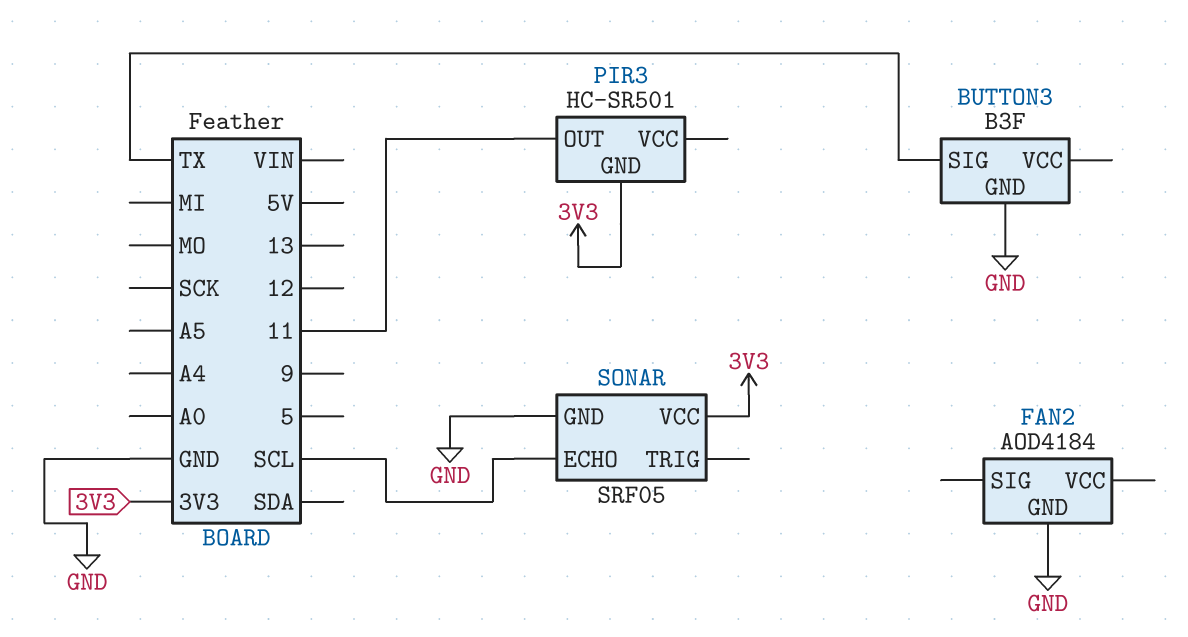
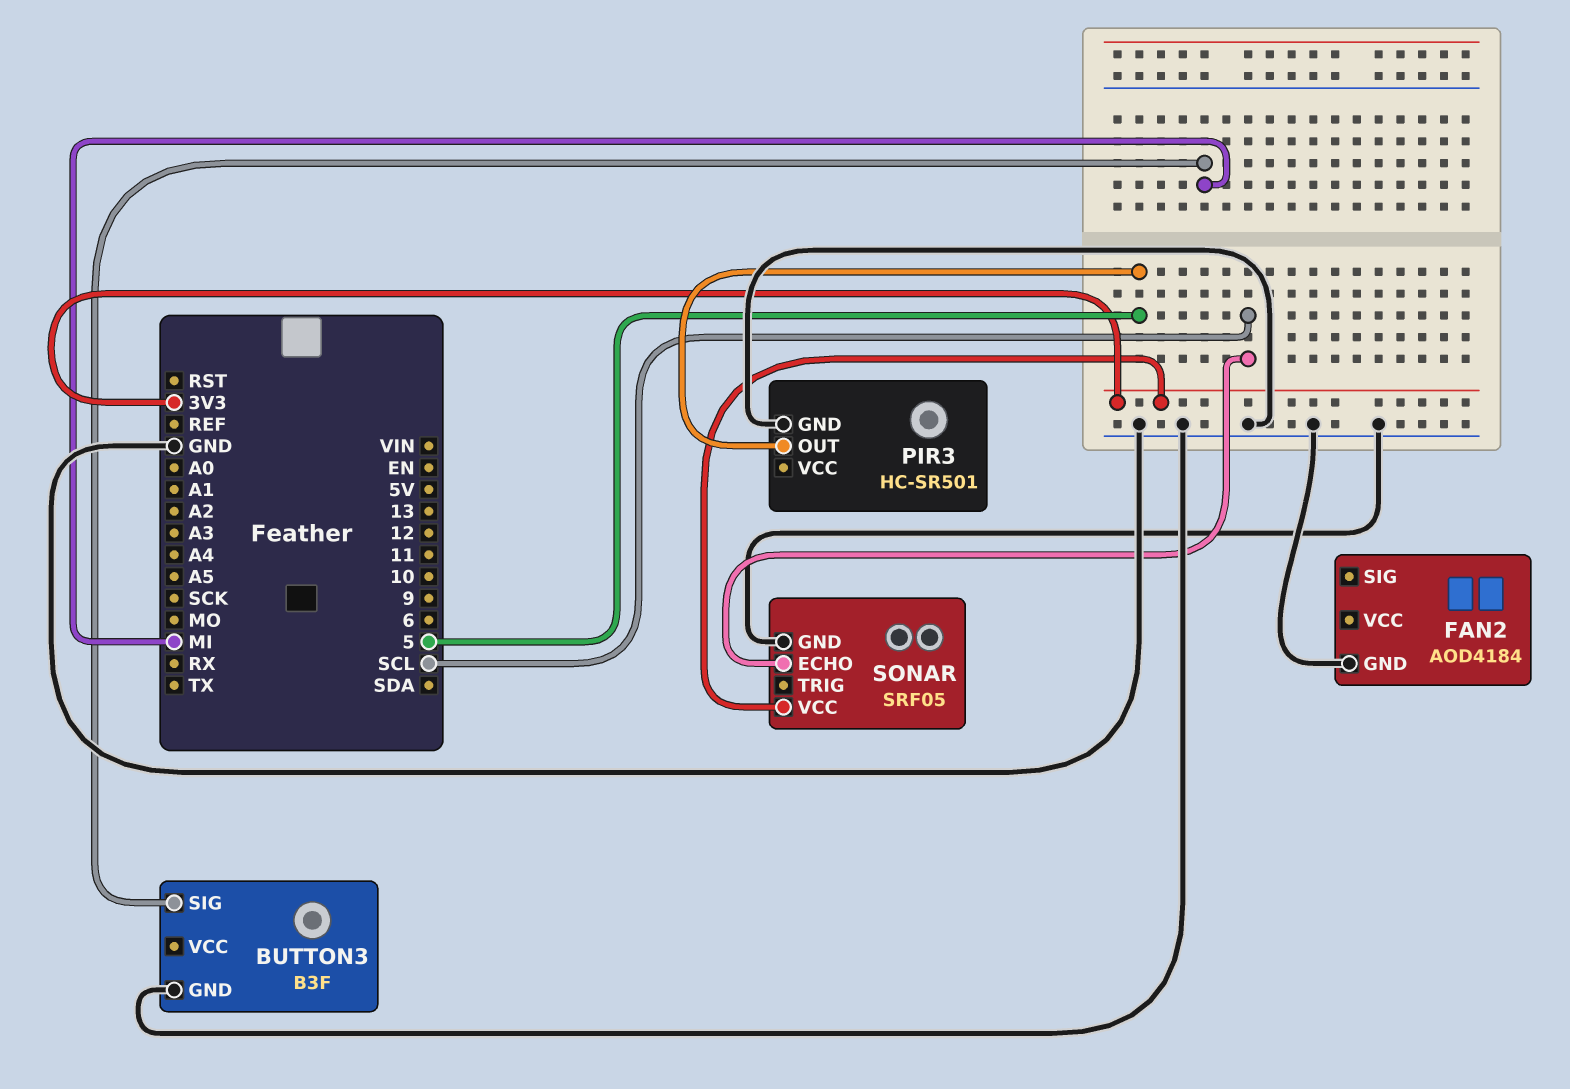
BUTTON3 pin SIG: TX -> MI
PIR3 pin GND: 3V3 -> GND
PIR3 pin OUT: 11 -> 5

